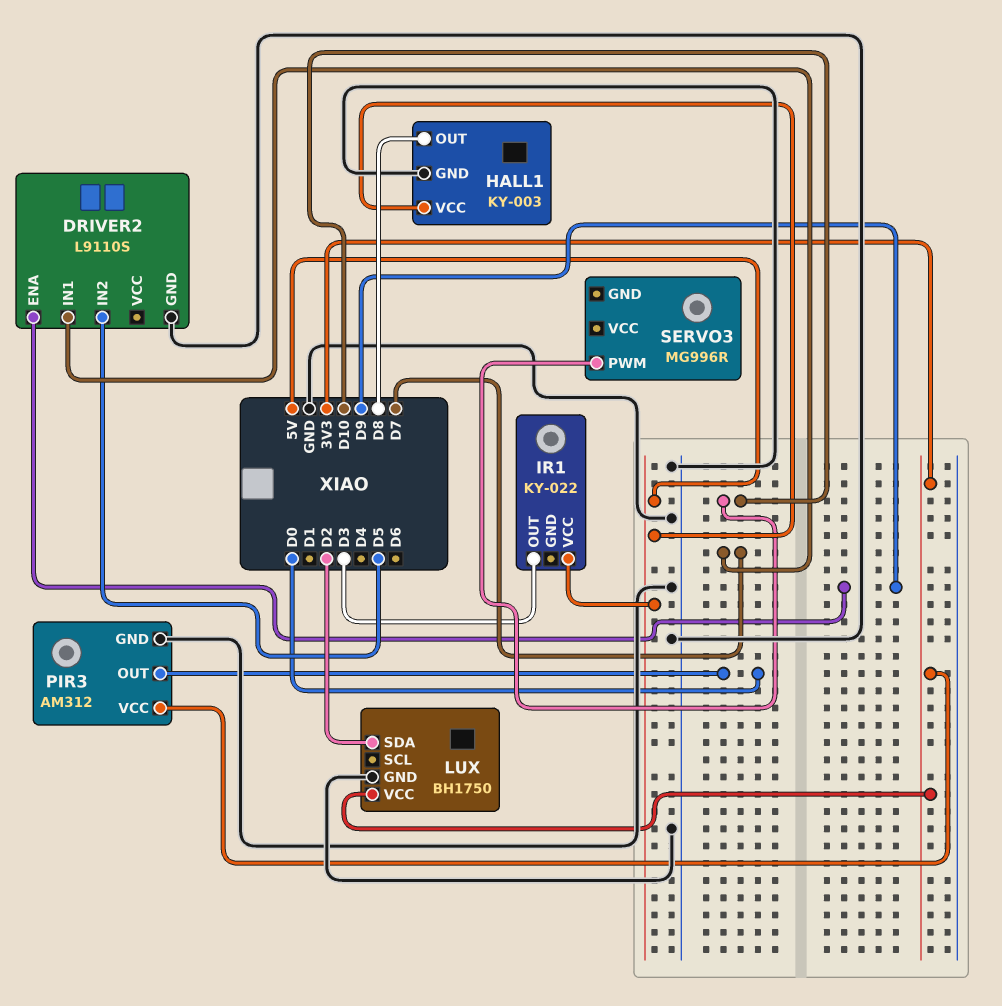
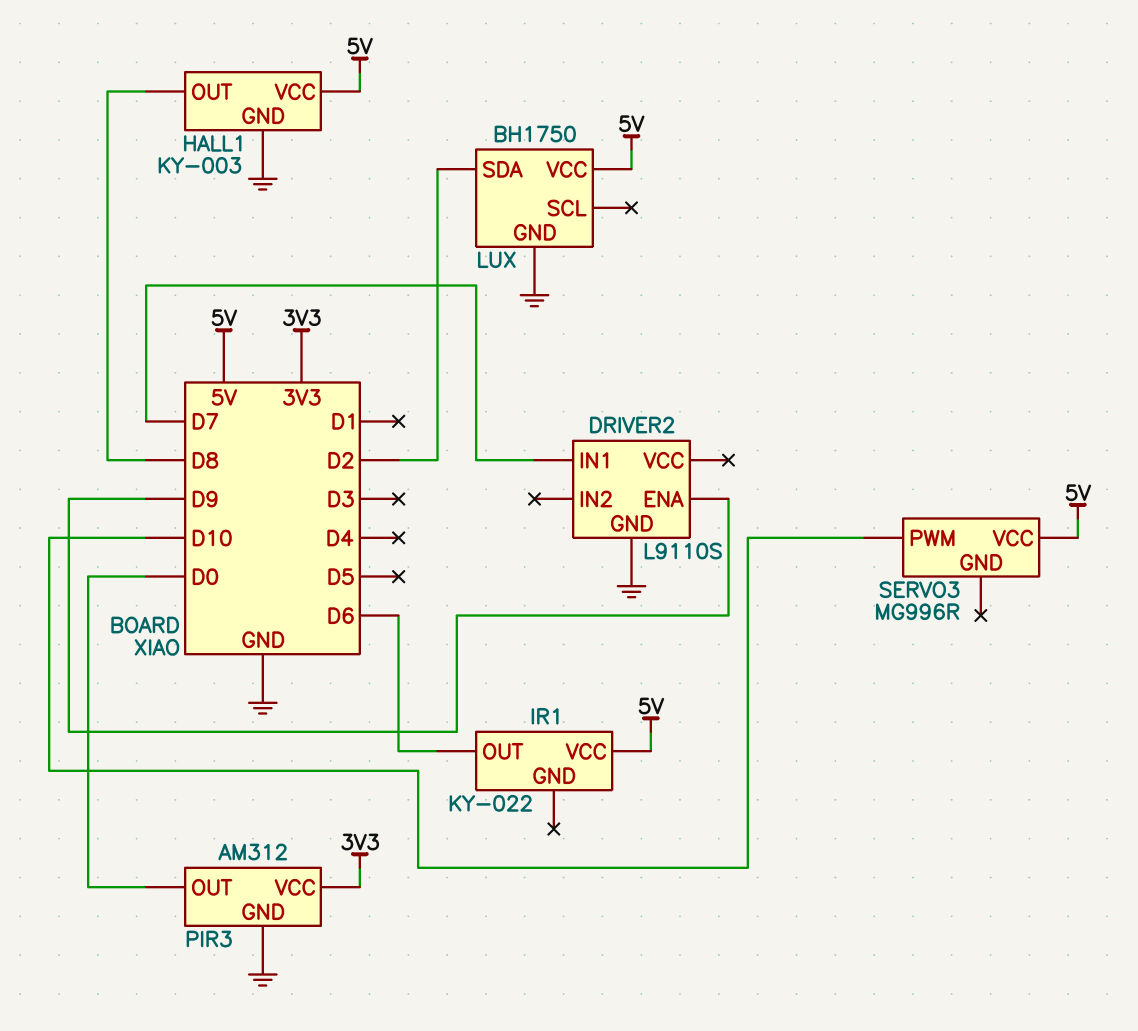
DRIVER2 pin IN2: D5 -> none
IR1 pin OUT: D3 -> D6
LUX pin VCC: 3V3 -> 5V
SERVO3 pin VCC: none -> 5V

